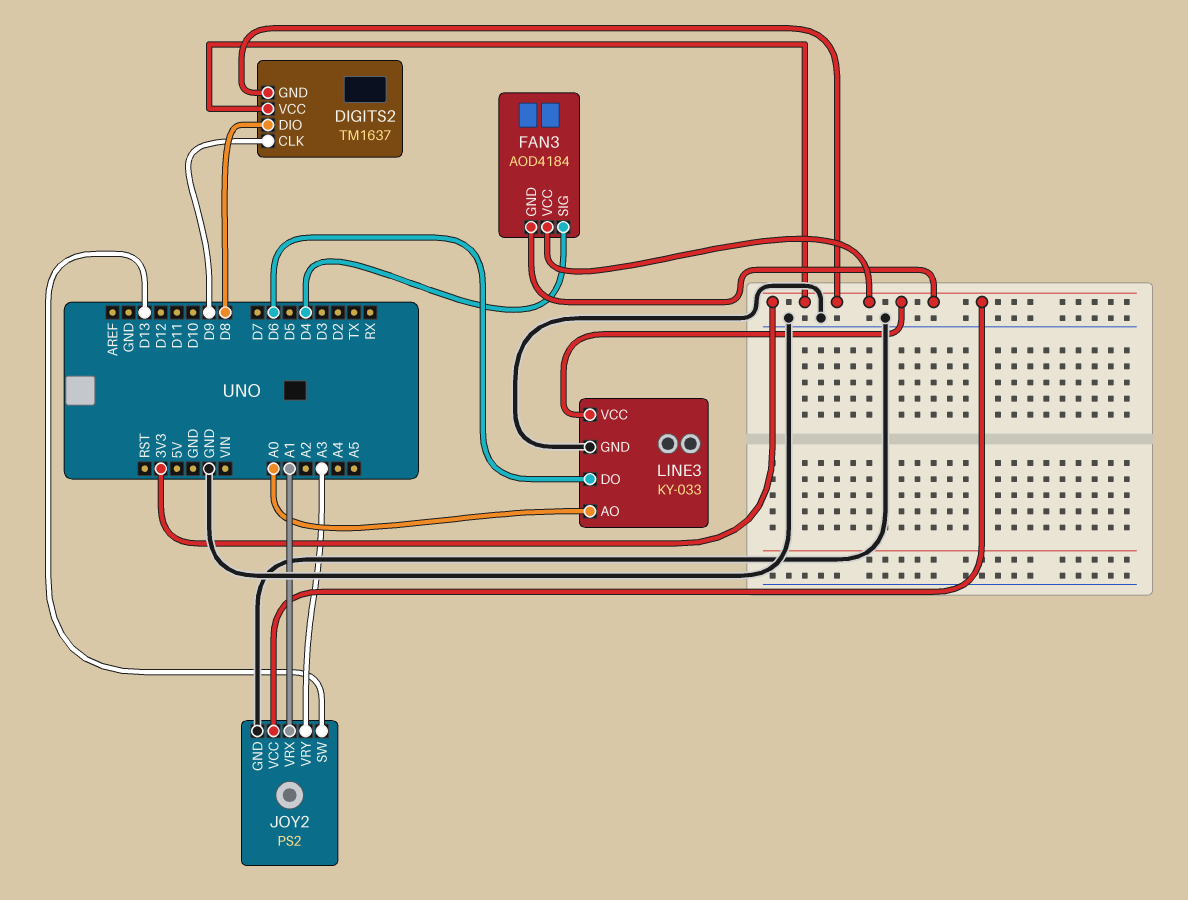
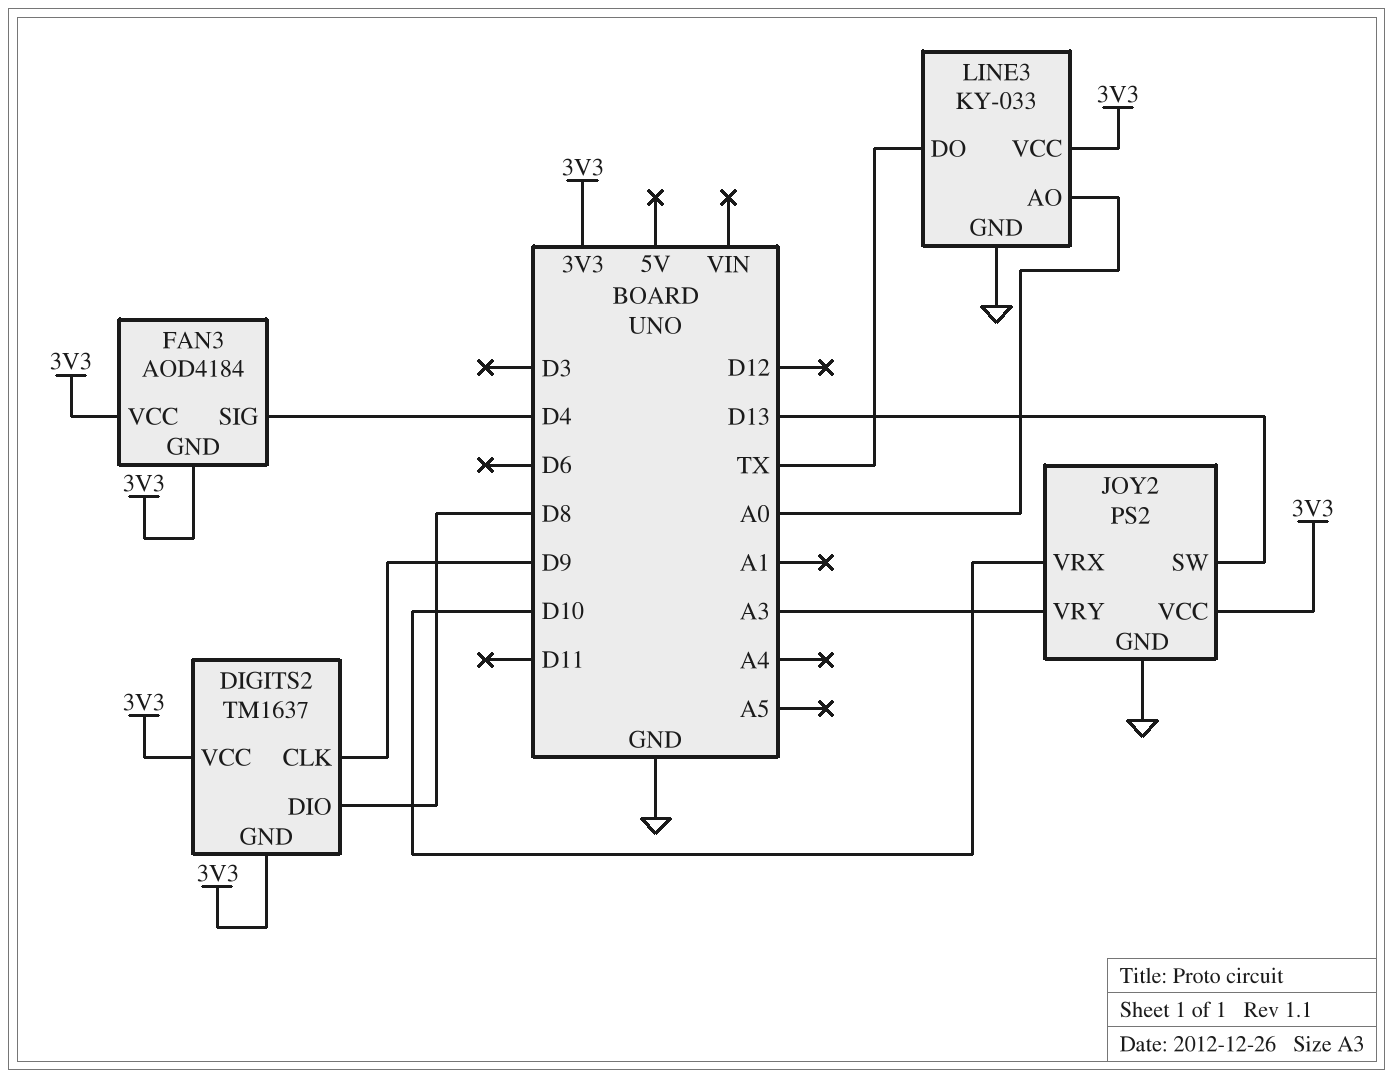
JOY2 pin VRX: A1 -> D10
LINE3 pin DO: D6 -> TX

